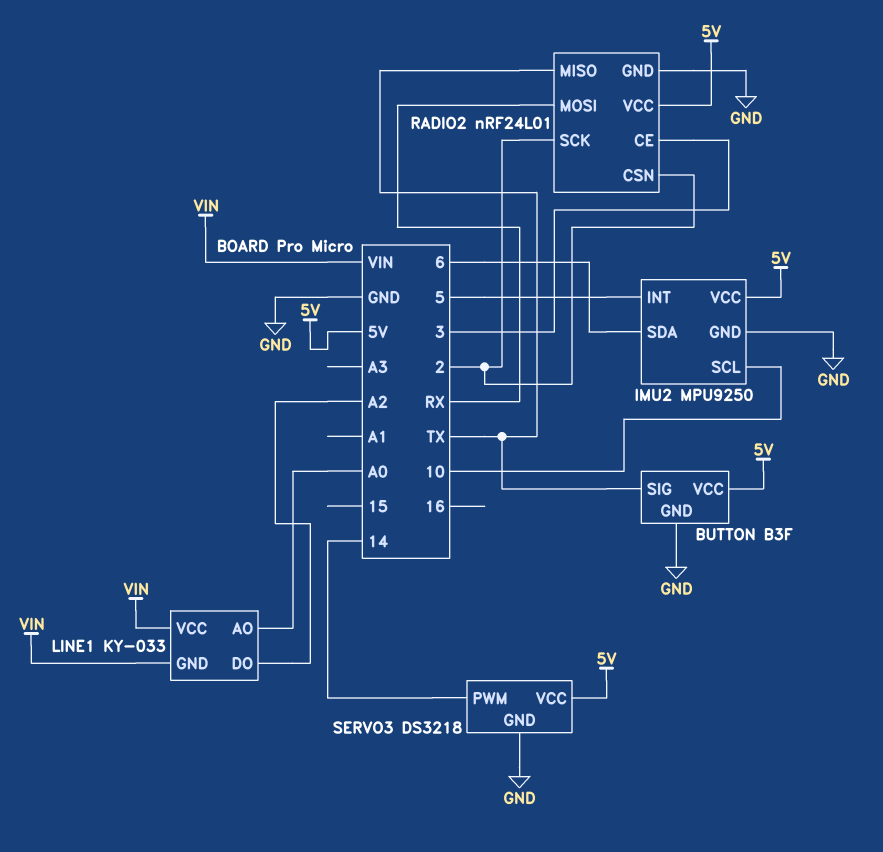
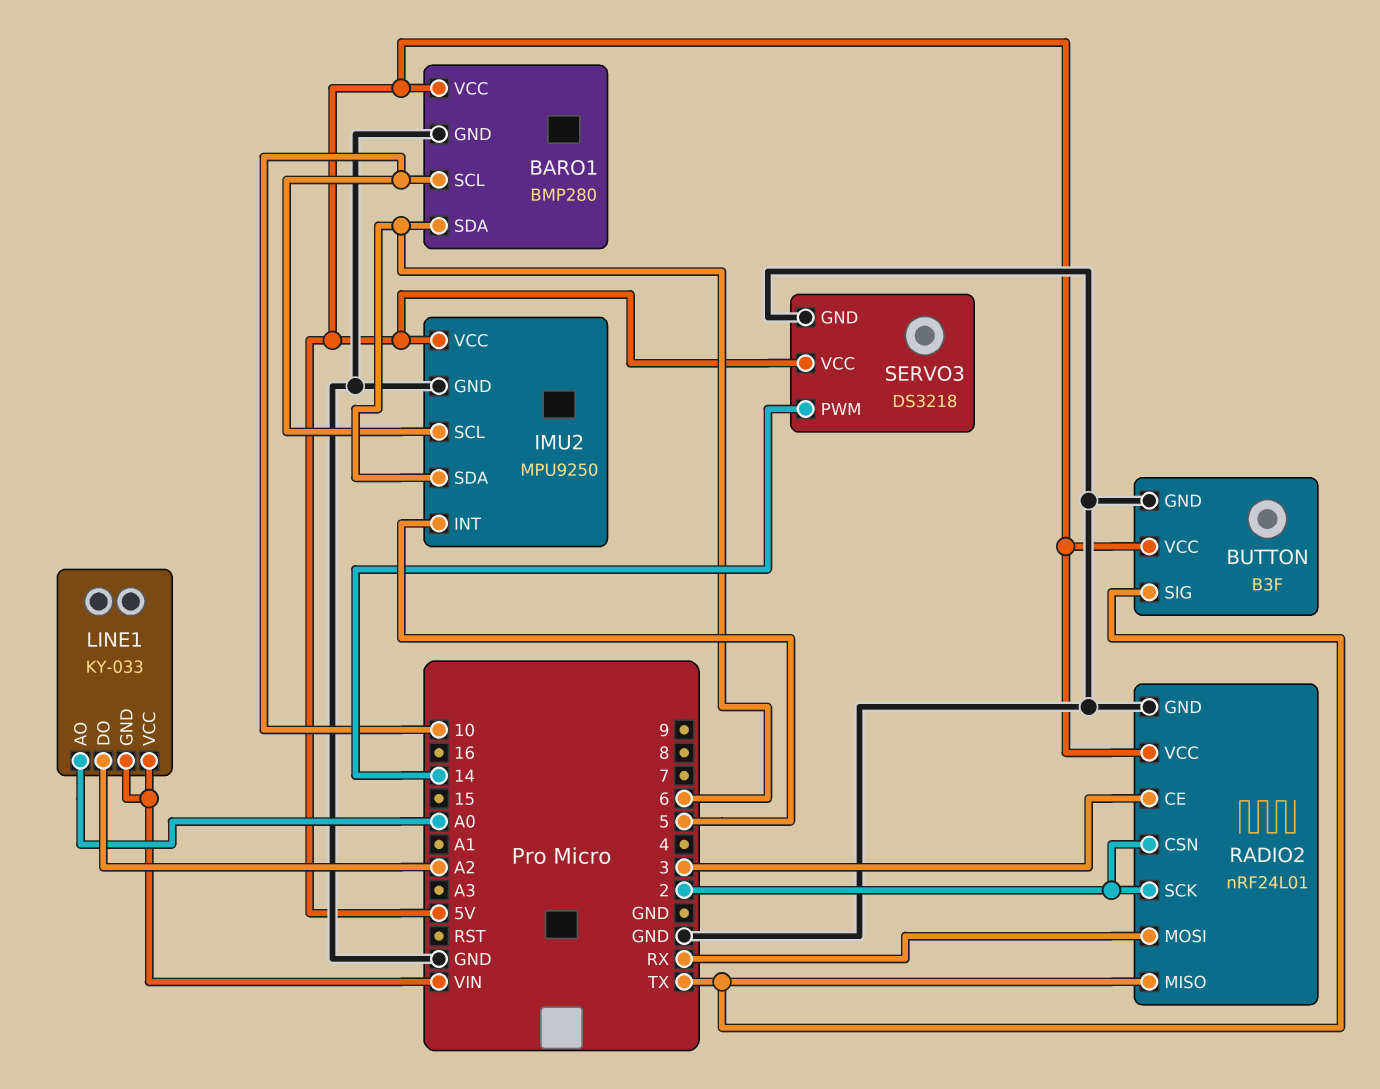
BARO1: none -> BMP280
BARO1 pin GND: none -> GND
BARO1 pin SCL: none -> 10
BARO1 pin SDA: none -> 6
BARO1 pin VCC: none -> 5V

